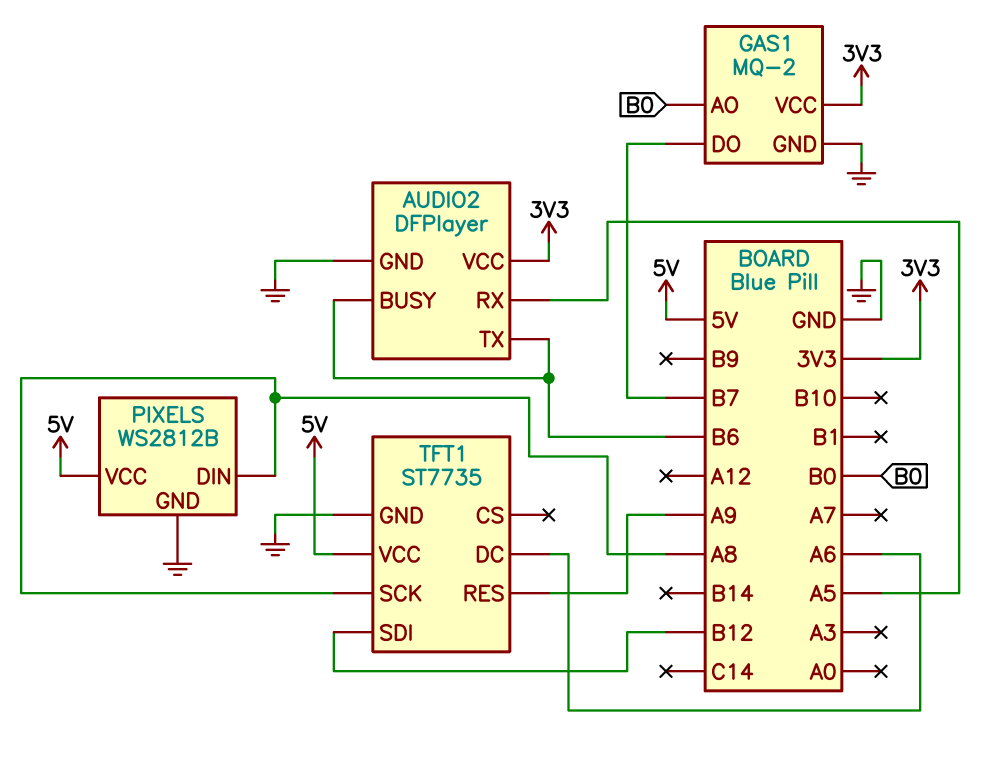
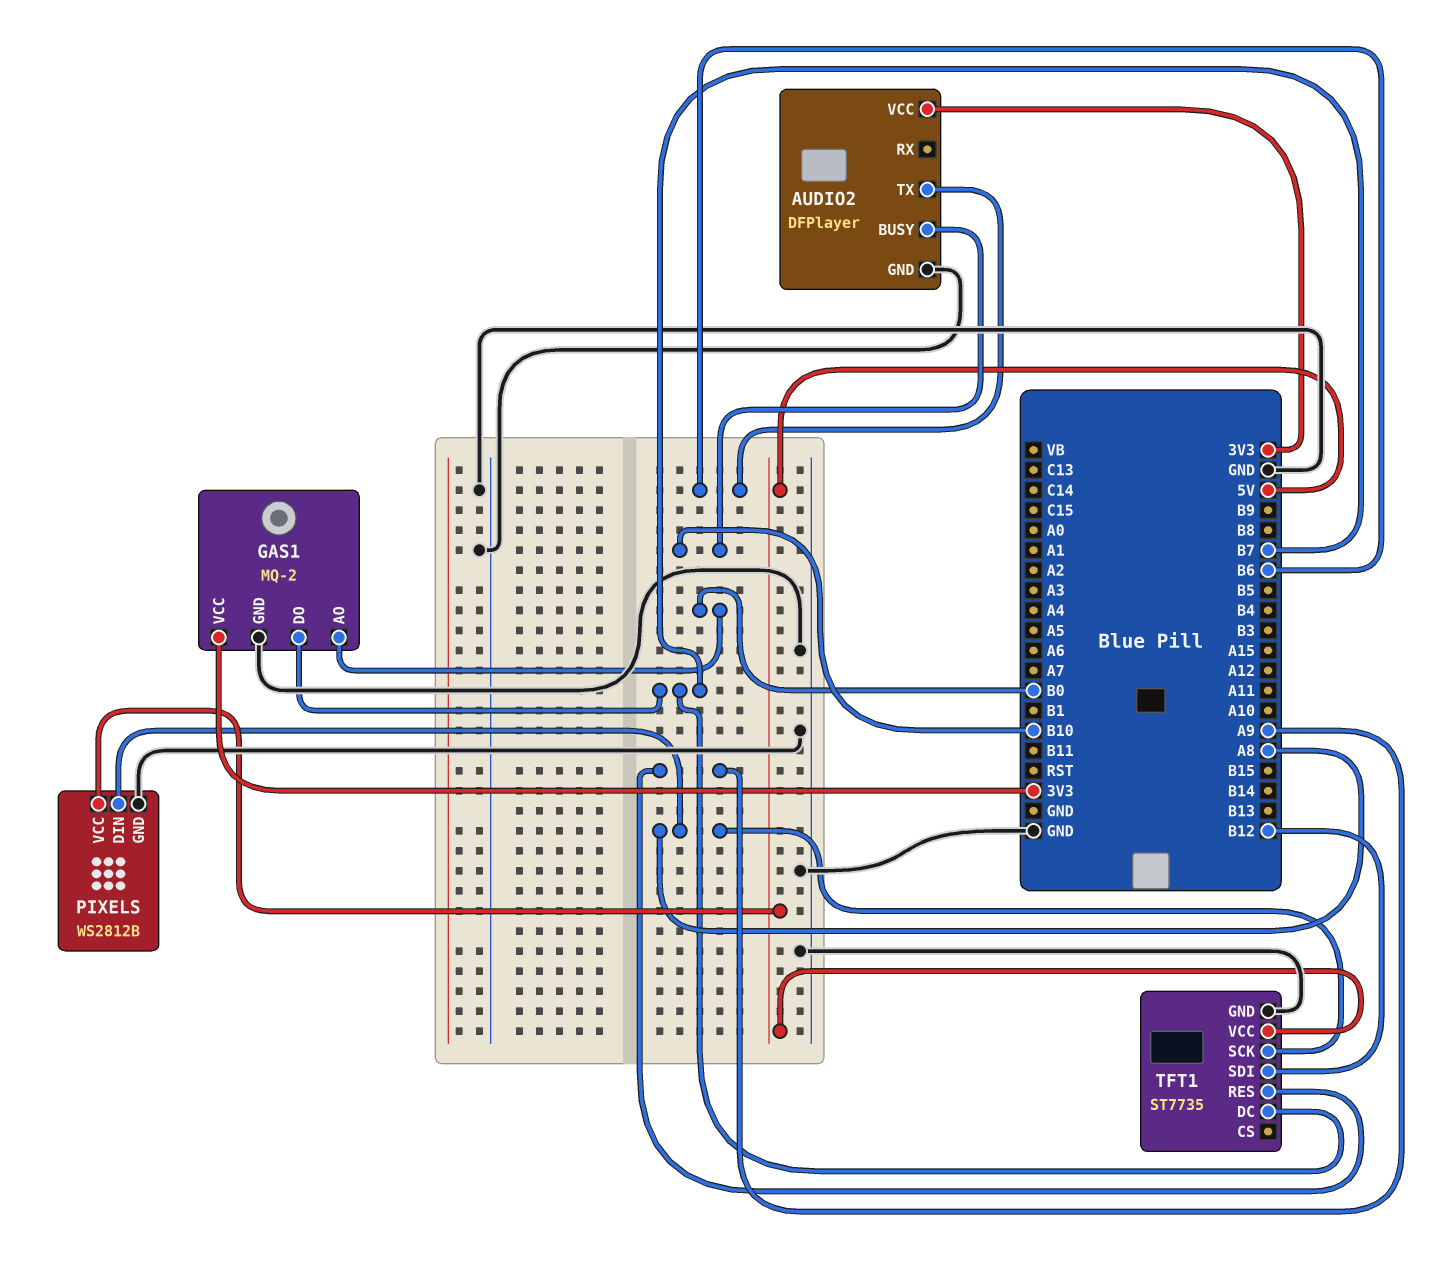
AUDIO2 pin BUSY: B6 -> B10
AUDIO2 pin RX: A5 -> none
TFT1 pin DC: A6 -> B7

